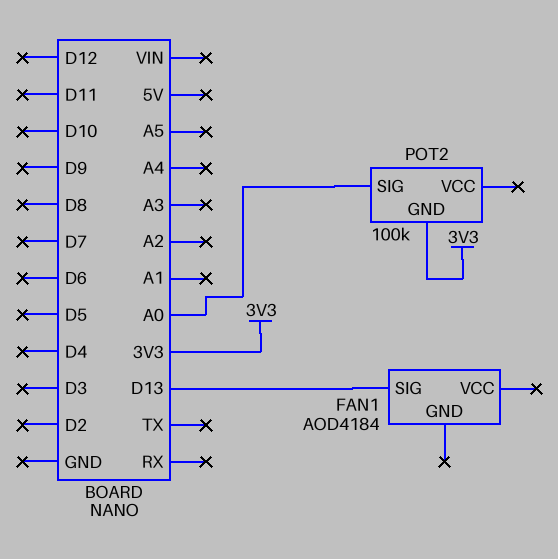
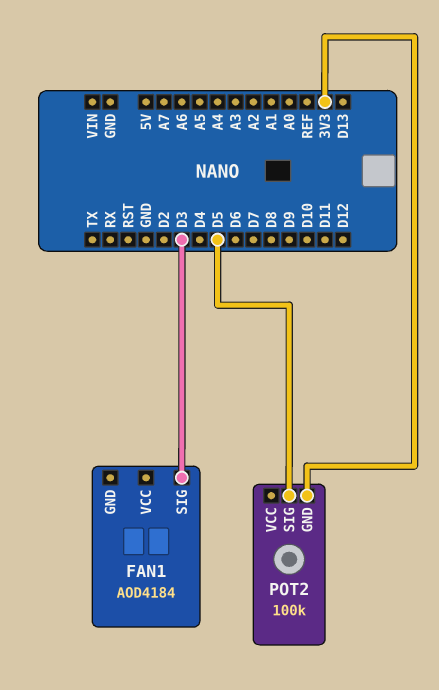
FAN1 pin SIG: D13 -> D3
POT2 pin SIG: A0 -> D5

